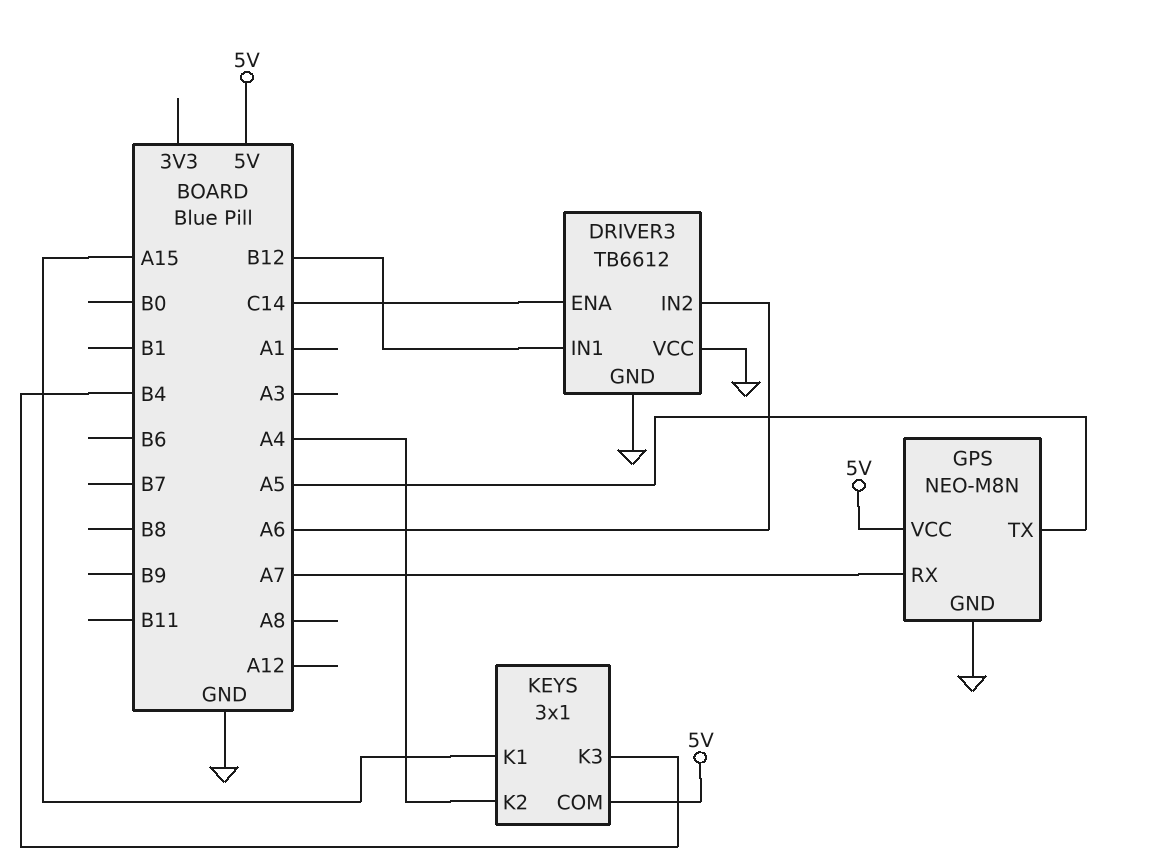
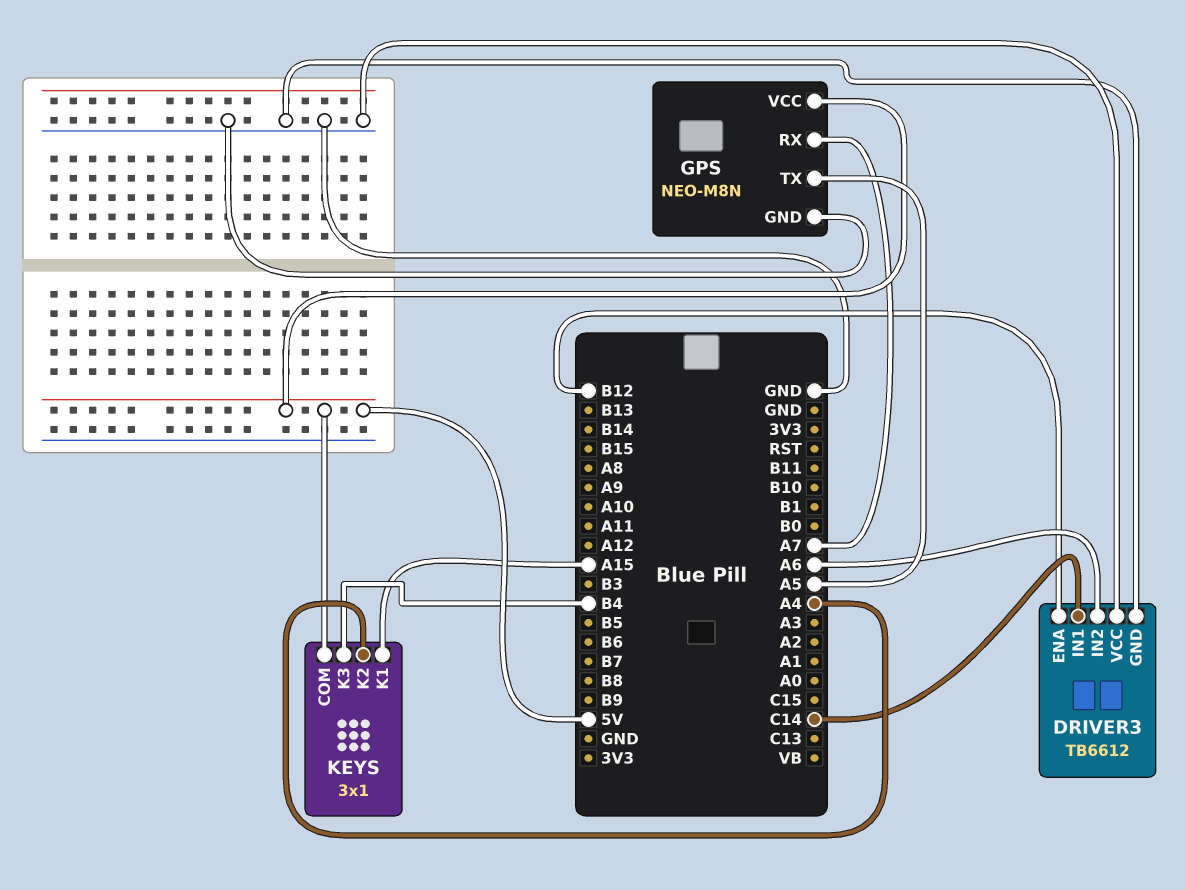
DRIVER3 pin ENA: C14 -> B12
DRIVER3 pin IN1: B12 -> C14

